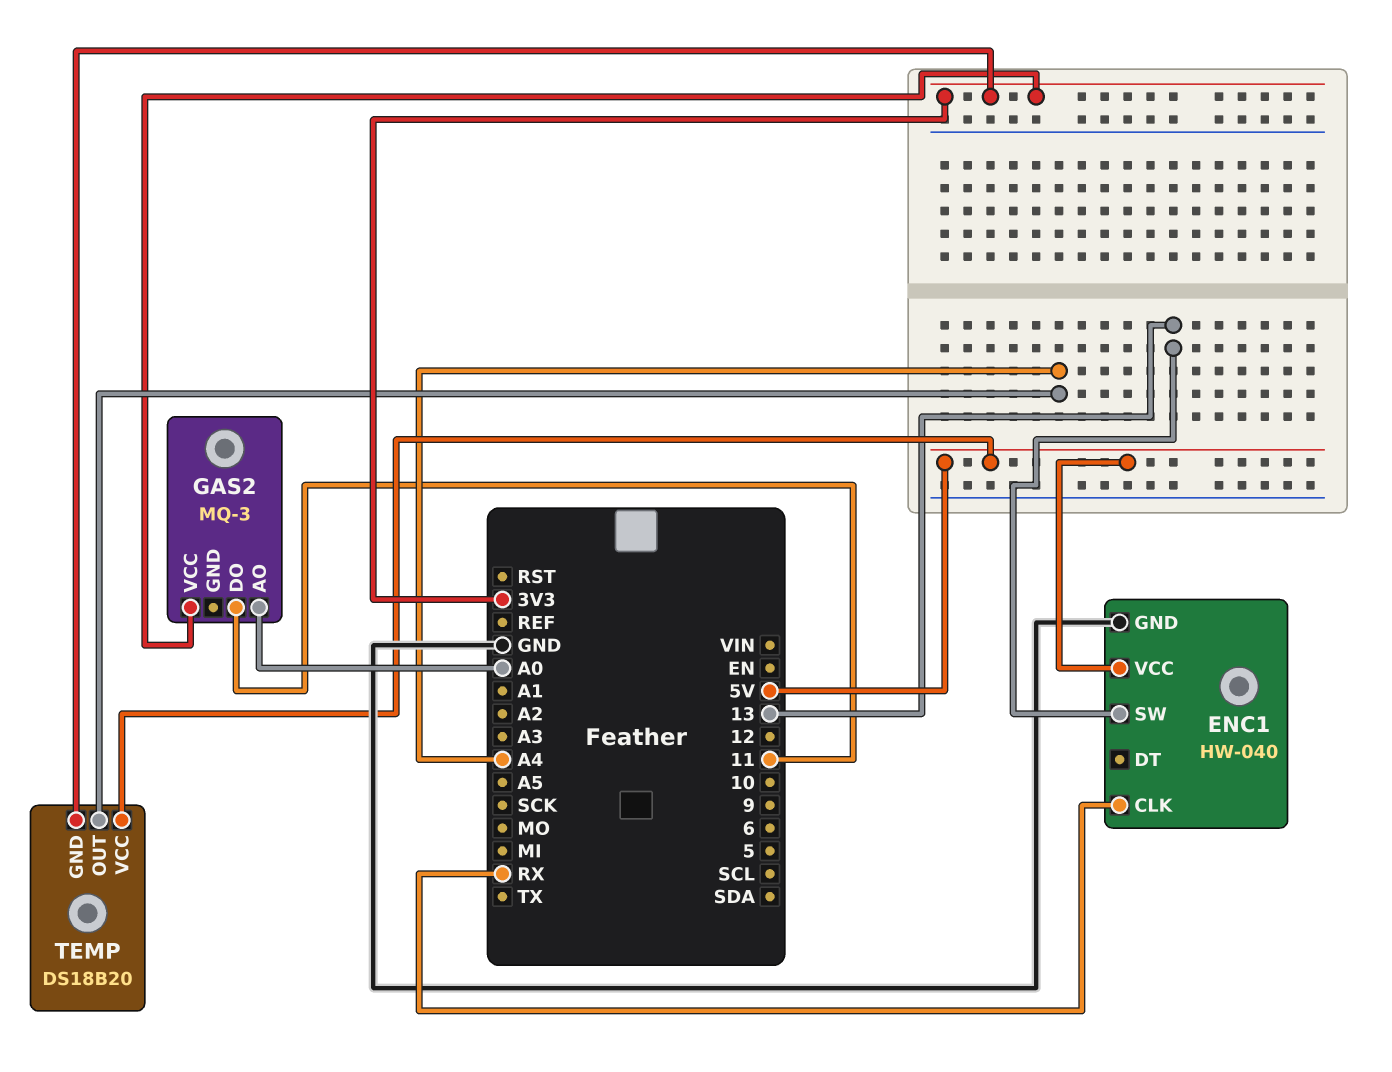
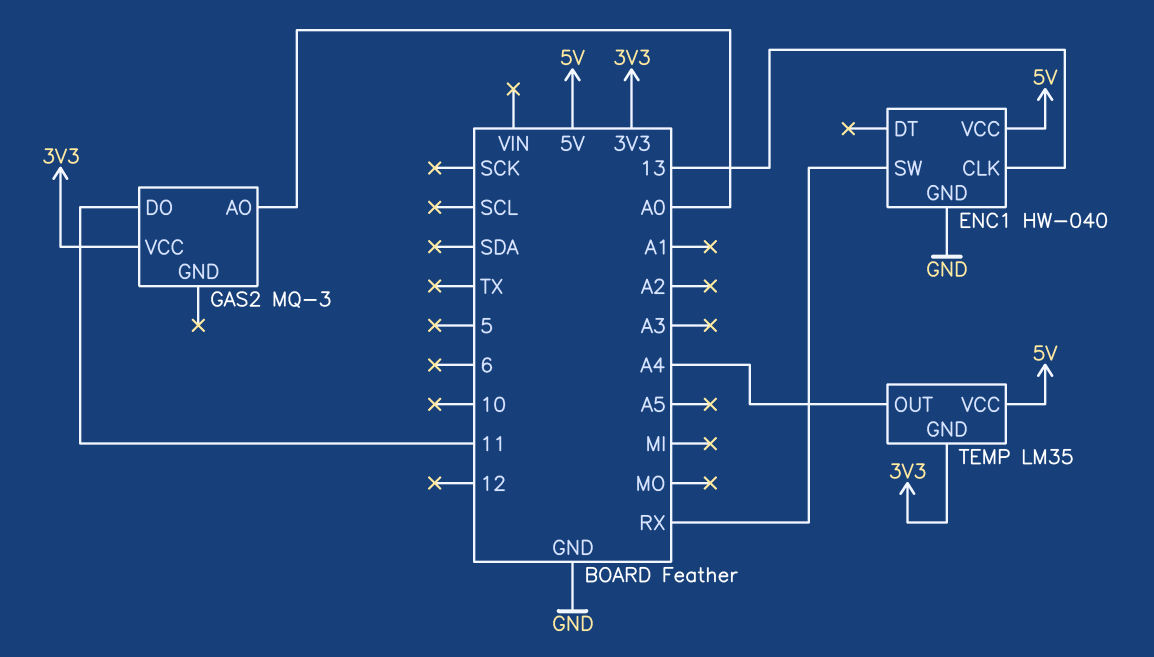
ENC1 pin CLK: RX -> 13
ENC1 pin SW: 13 -> RX
TEMP: DS18B20 -> LM35

